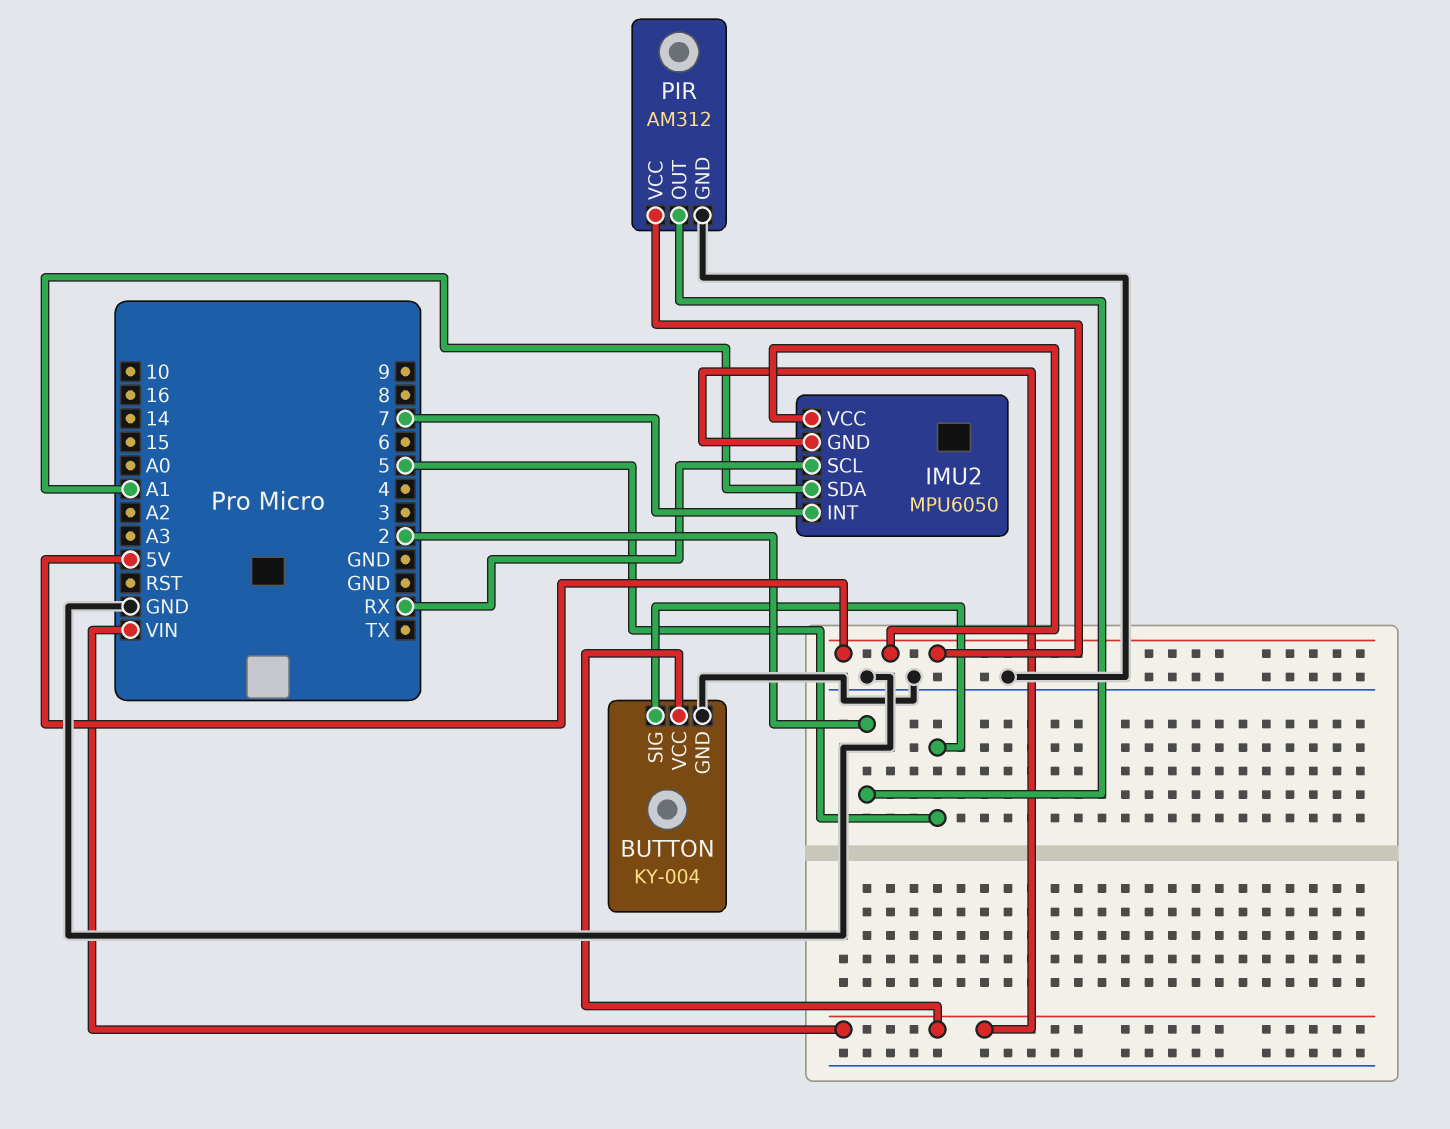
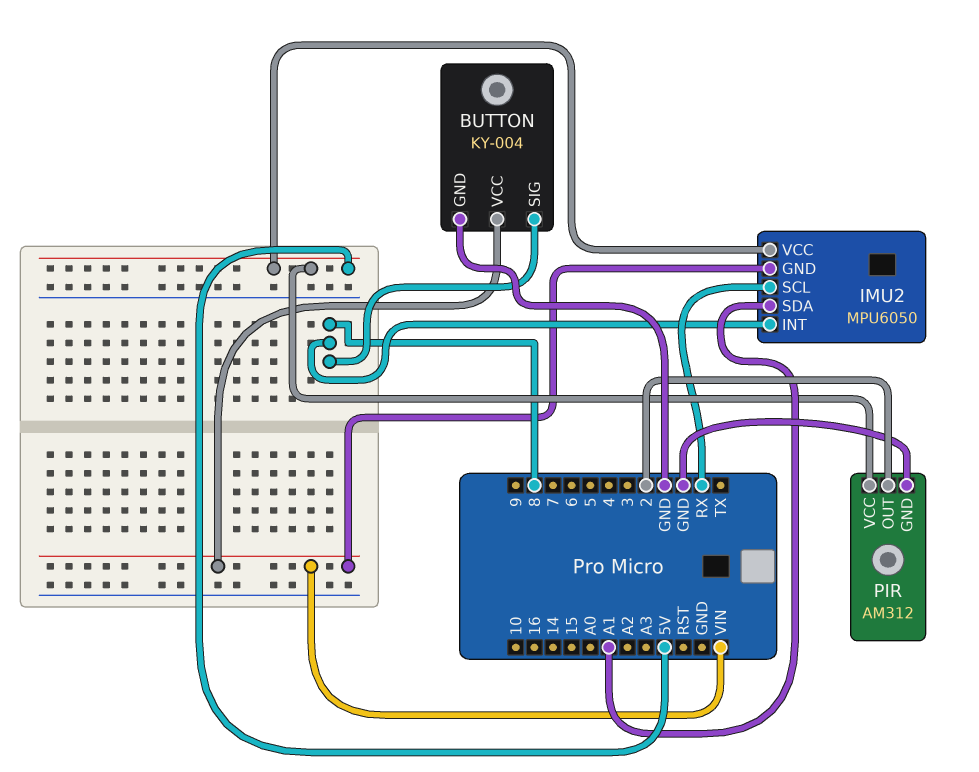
BUTTON pin SIG: 5 -> 8
IMU2 pin INT: 7 -> 8

